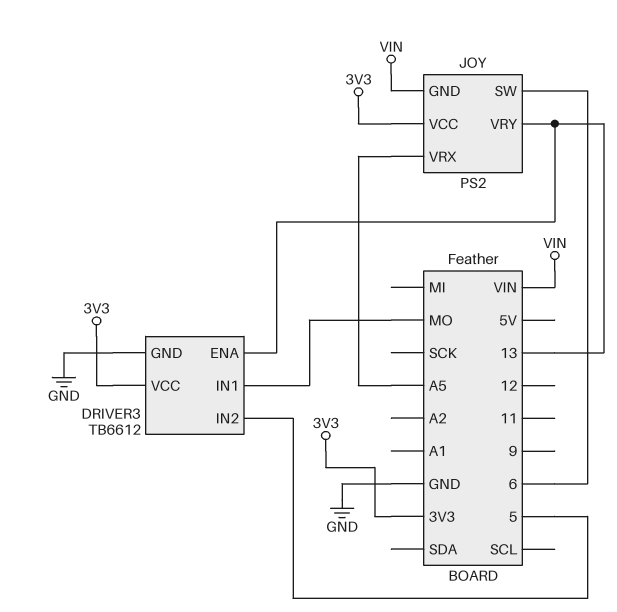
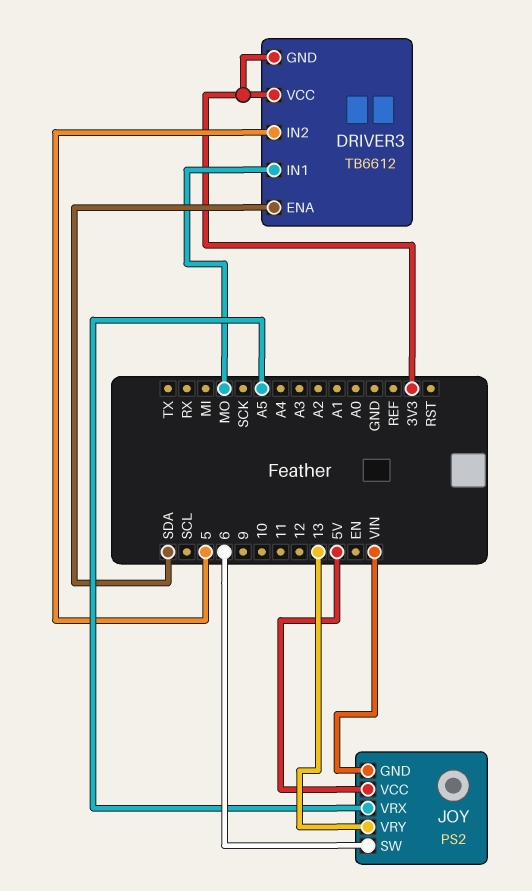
DRIVER3 pin ENA: 13 -> SDA
DRIVER3 pin GND: GND -> 3V3
JOY pin VCC: 3V3 -> 5V

